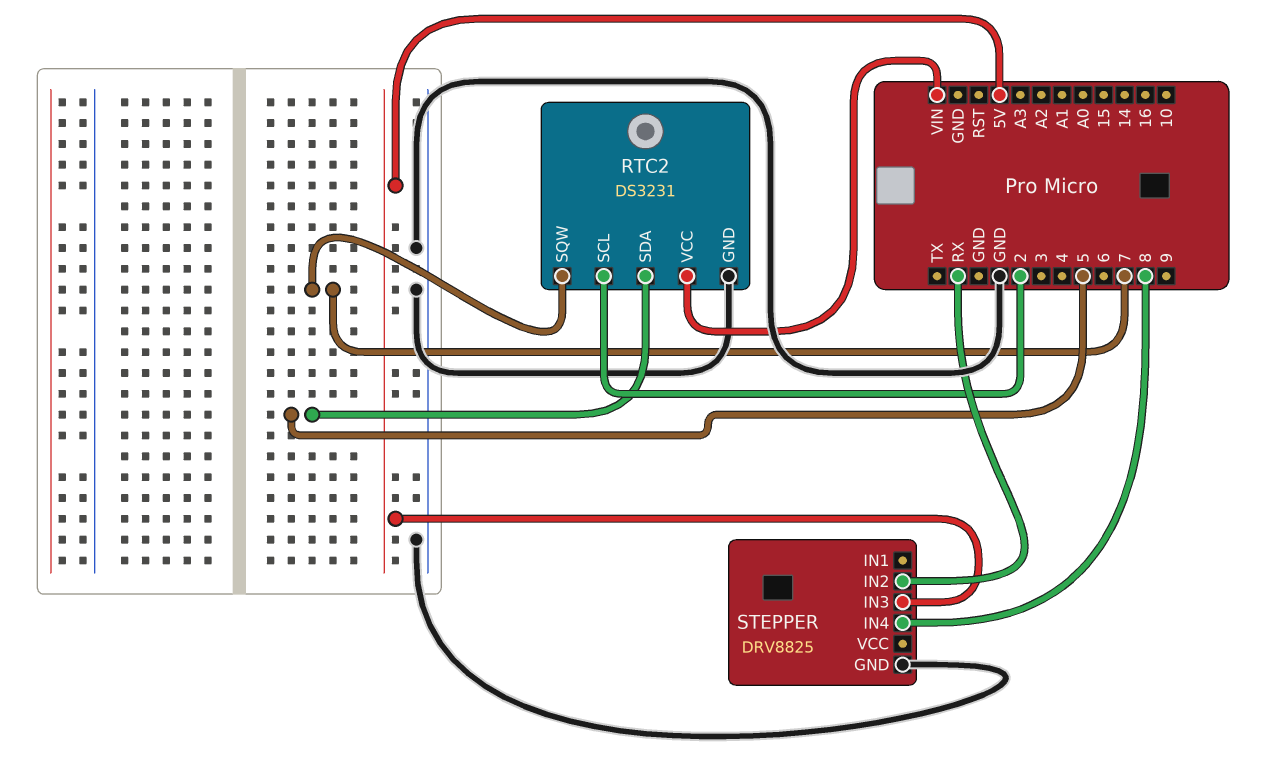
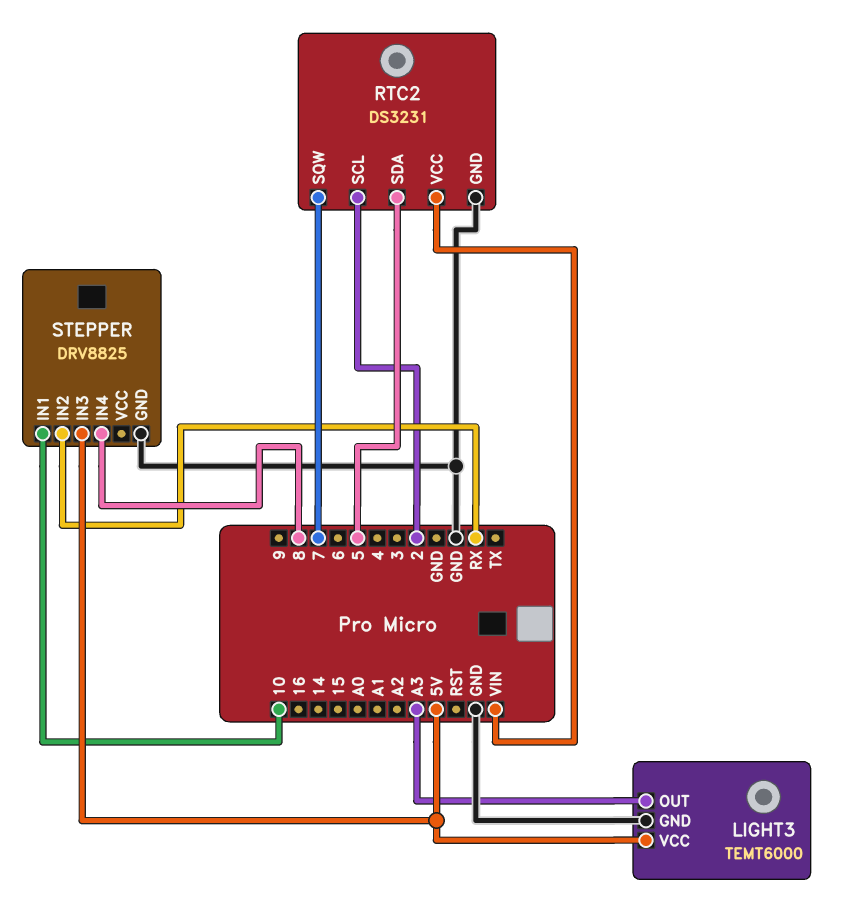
LIGHT3: none -> TEMT6000
LIGHT3 pin GND: none -> GND
LIGHT3 pin OUT: none -> A3
LIGHT3 pin VCC: none -> 5V
STEPPER pin IN1: none -> 10

